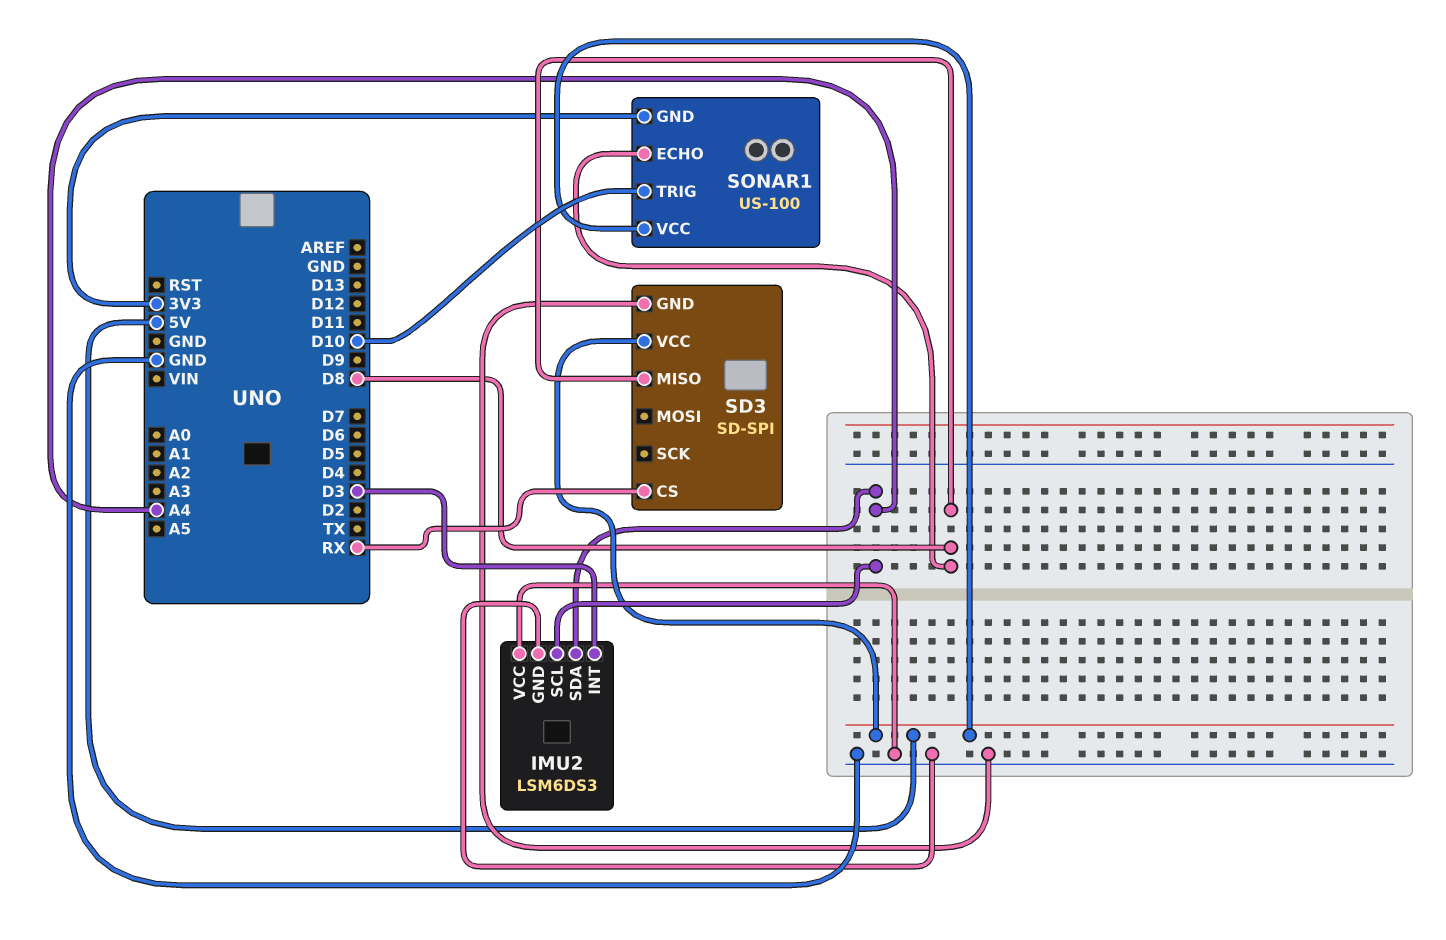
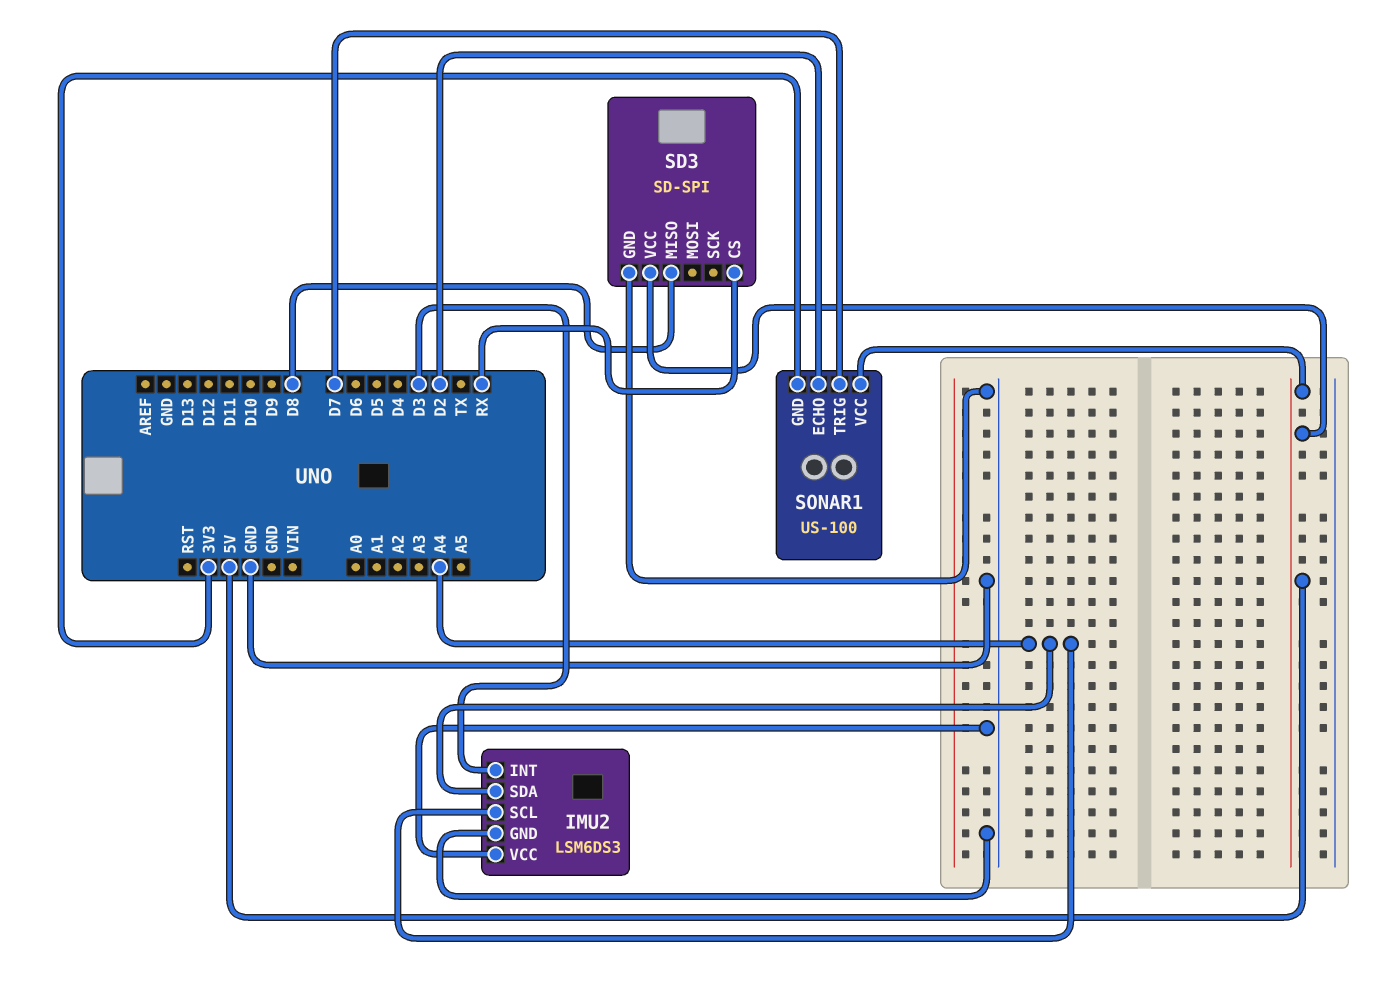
SONAR1 pin ECHO: D8 -> D2
SONAR1 pin TRIG: D10 -> D7

